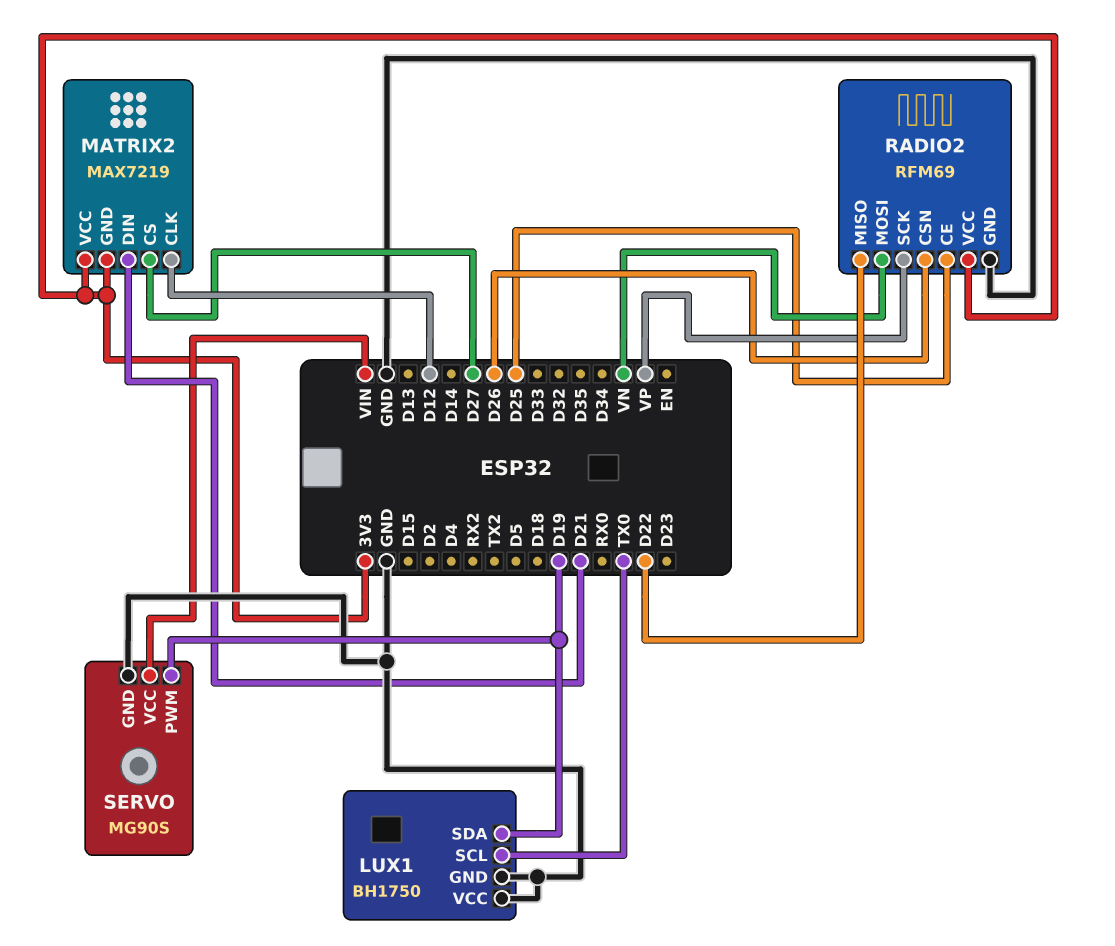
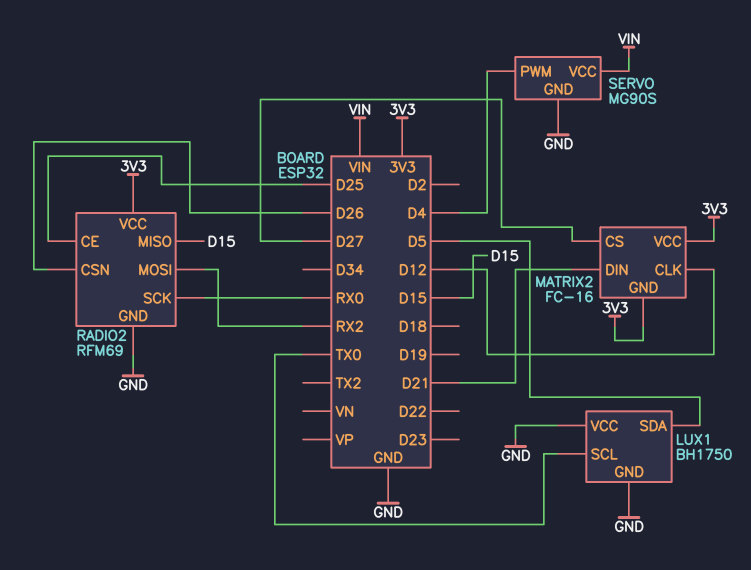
LUX1 pin SDA: D19 -> D5
MATRIX2: MAX7219 -> FC-16
RADIO2 pin MISO: D22 -> D15
RADIO2 pin MOSI: VN -> RX2
RADIO2 pin SCK: VP -> RX0
SERVO pin PWM: D19 -> D4

